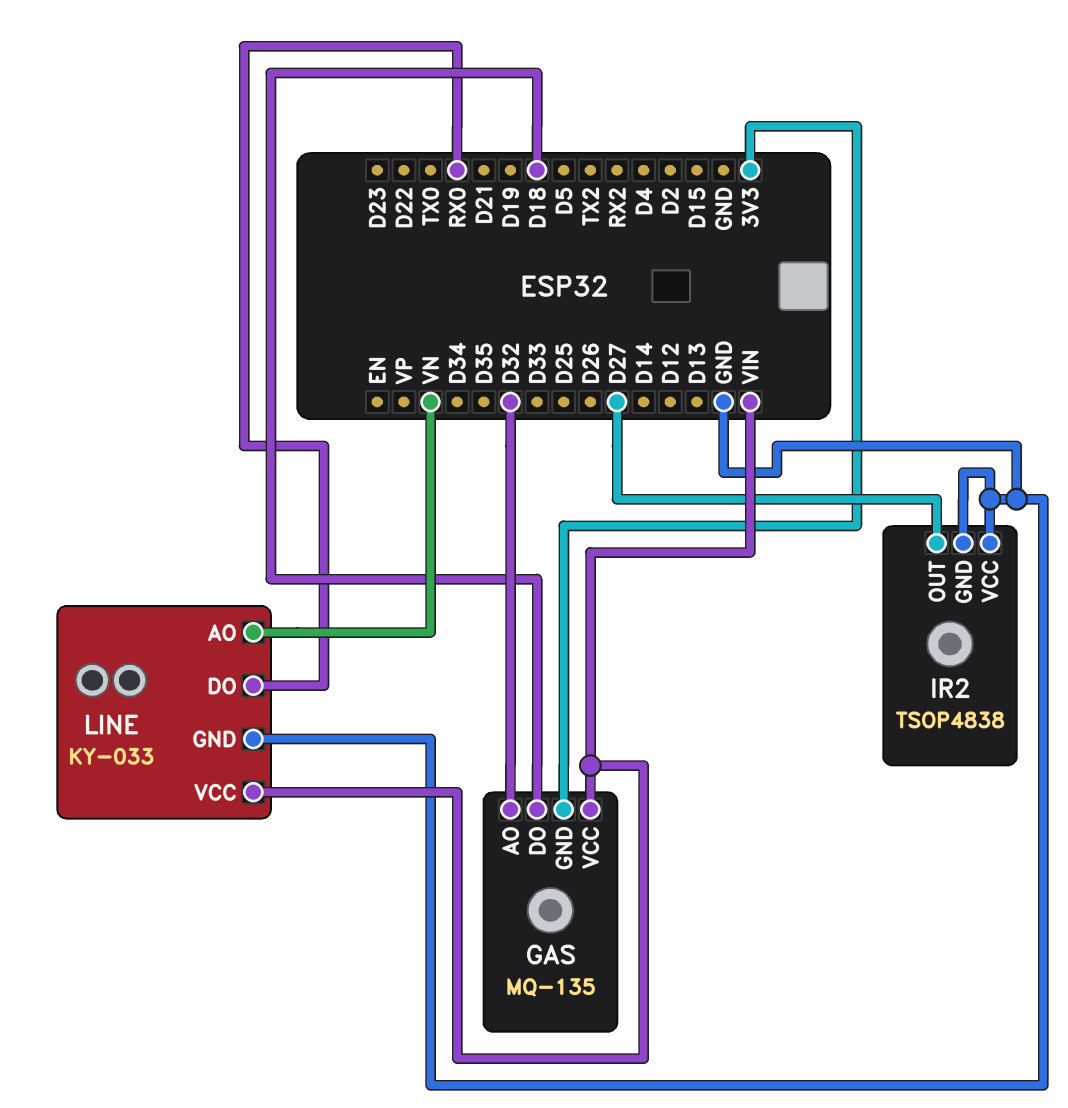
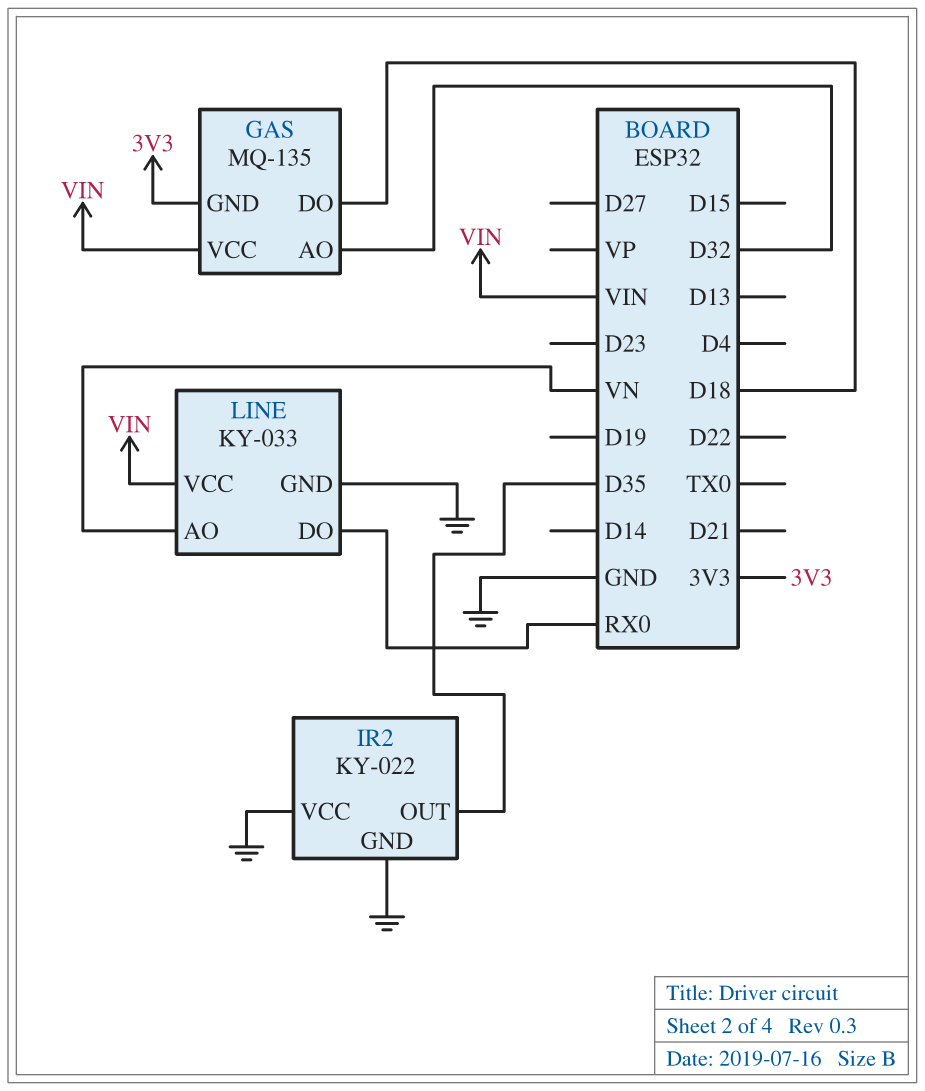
IR2: TSOP4838 -> KY-022
IR2 pin OUT: D27 -> D35

